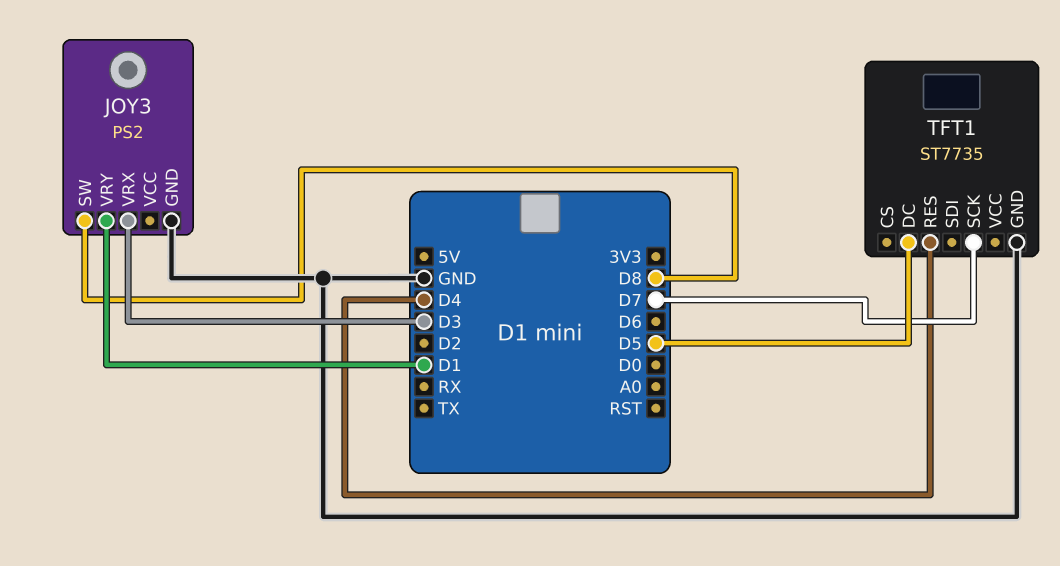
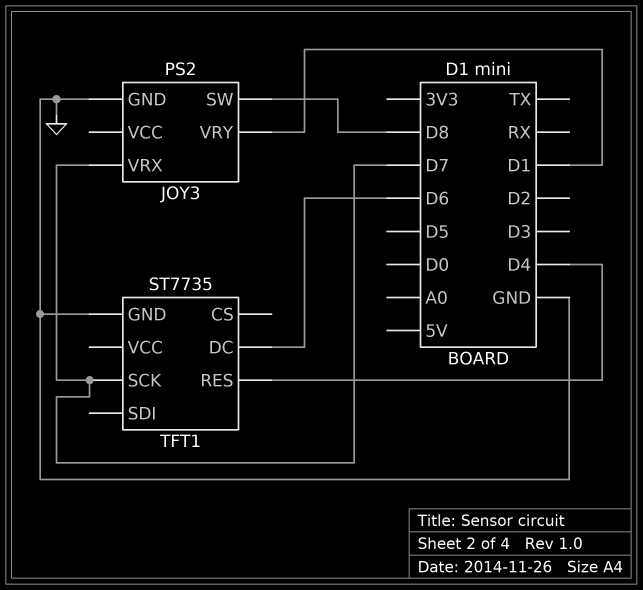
JOY3 pin VRX: D3 -> D7
TFT1 pin DC: D5 -> D6

